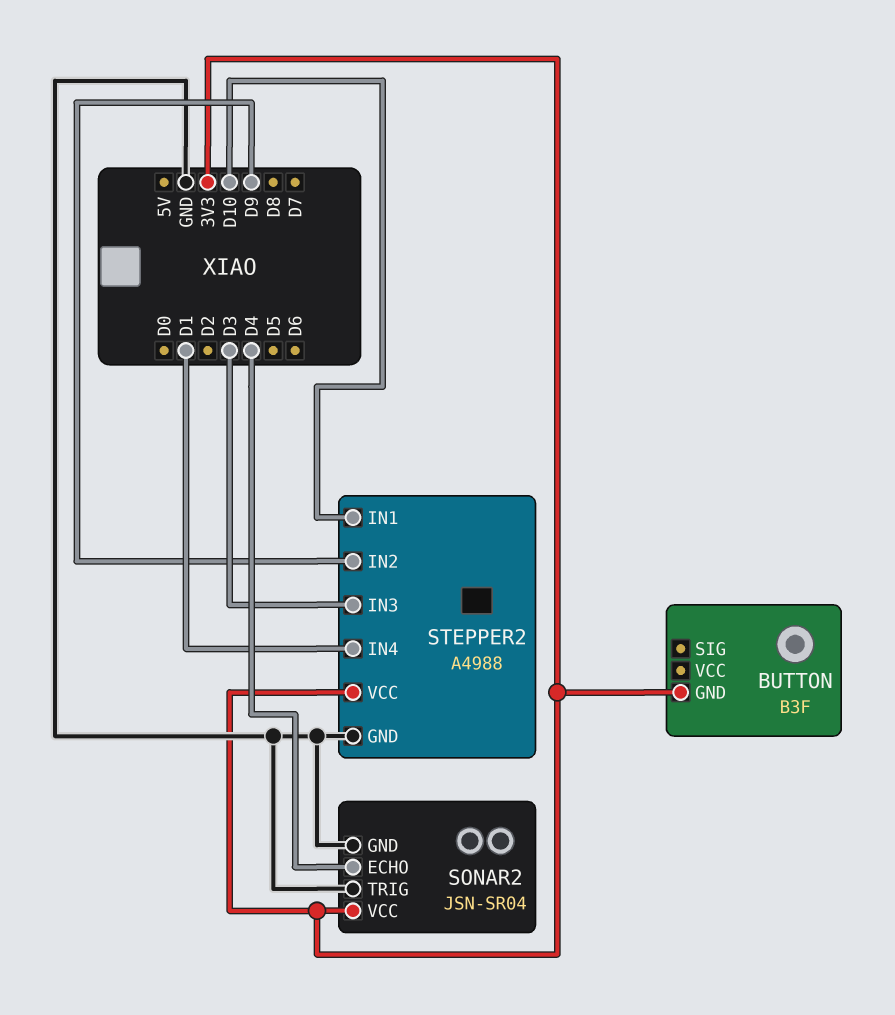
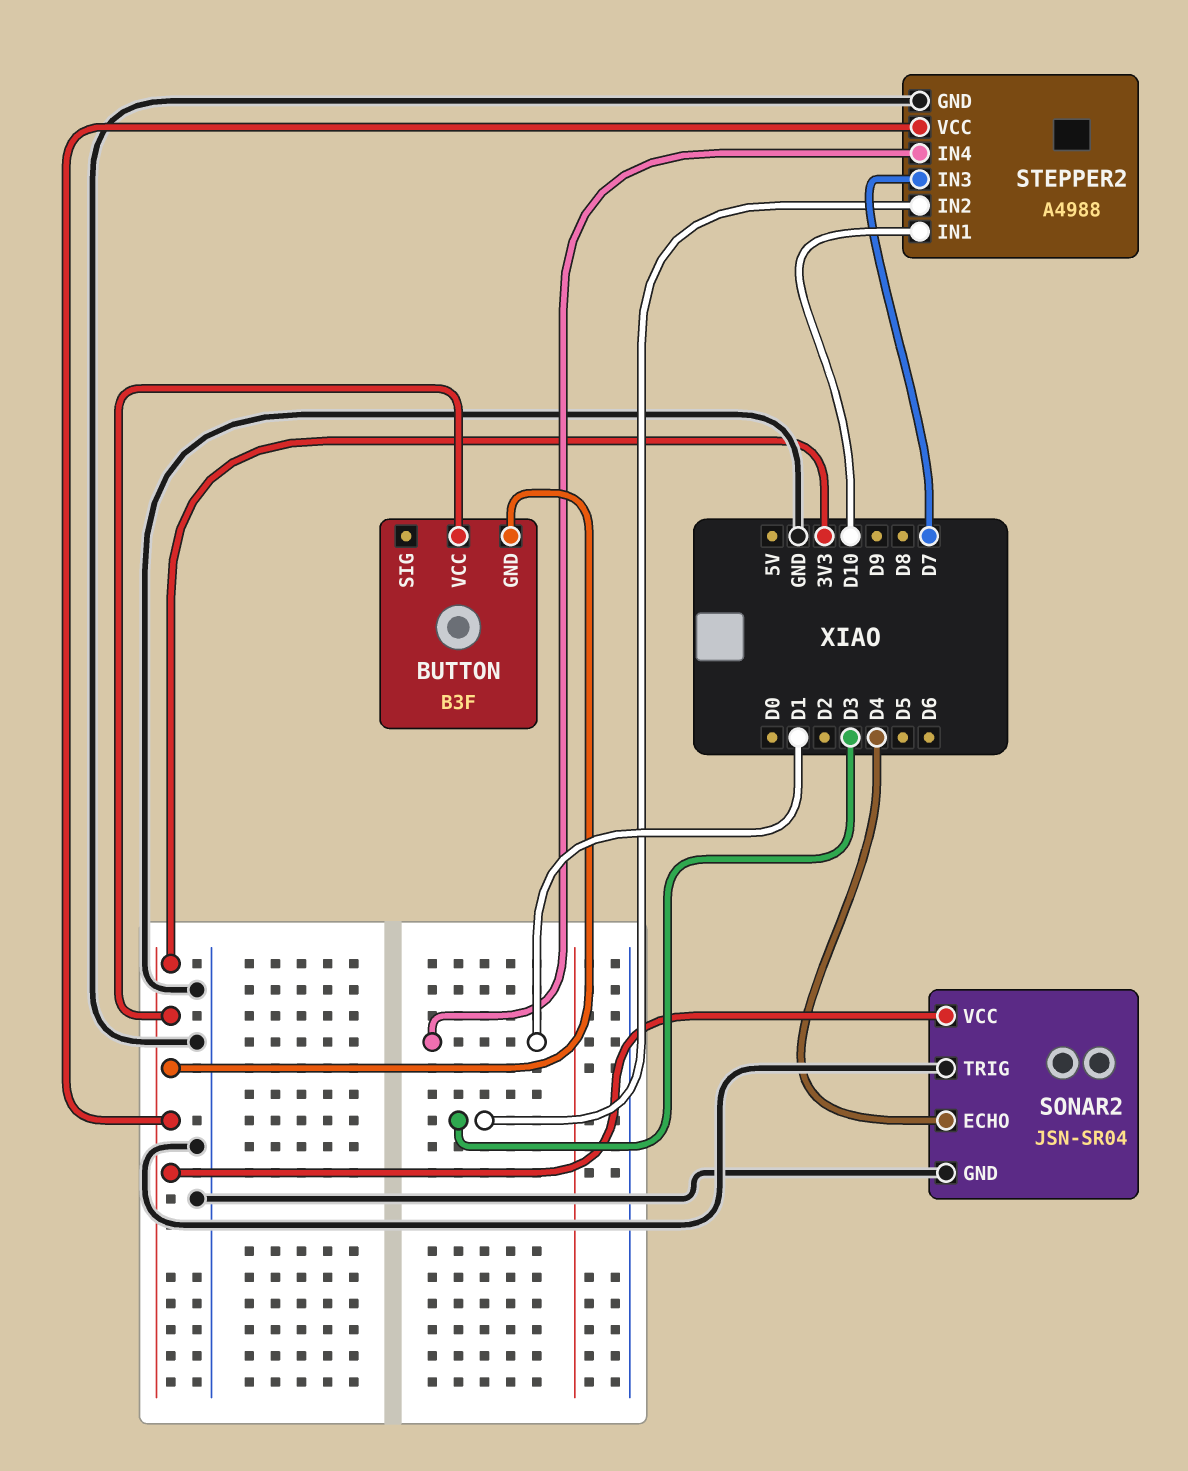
BUTTON pin VCC: none -> 3V3
STEPPER2 pin IN2: D9 -> D3
STEPPER2 pin IN3: D3 -> D7

